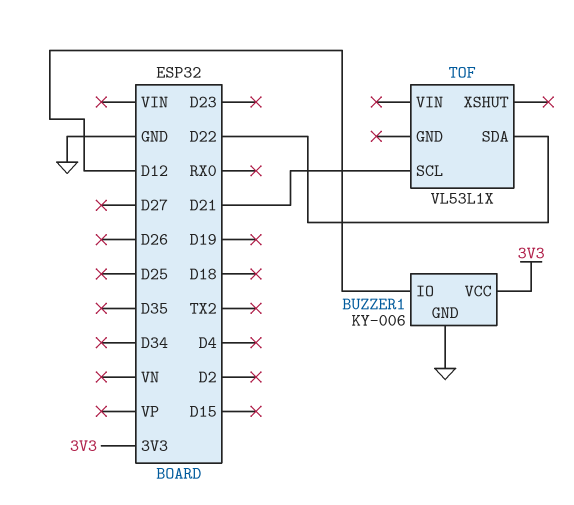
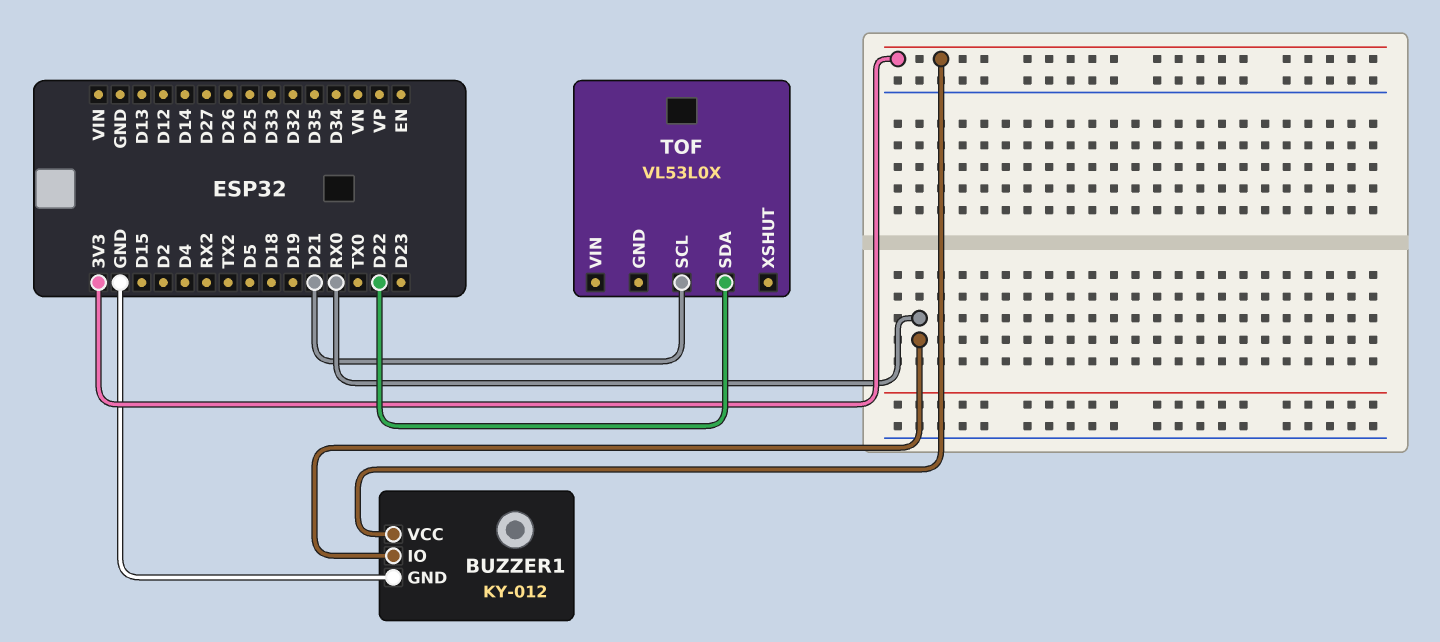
BUZZER1: KY-006 -> KY-012
BUZZER1 pin IO: D12 -> RX0
TOF: VL53L1X -> VL53L0X

